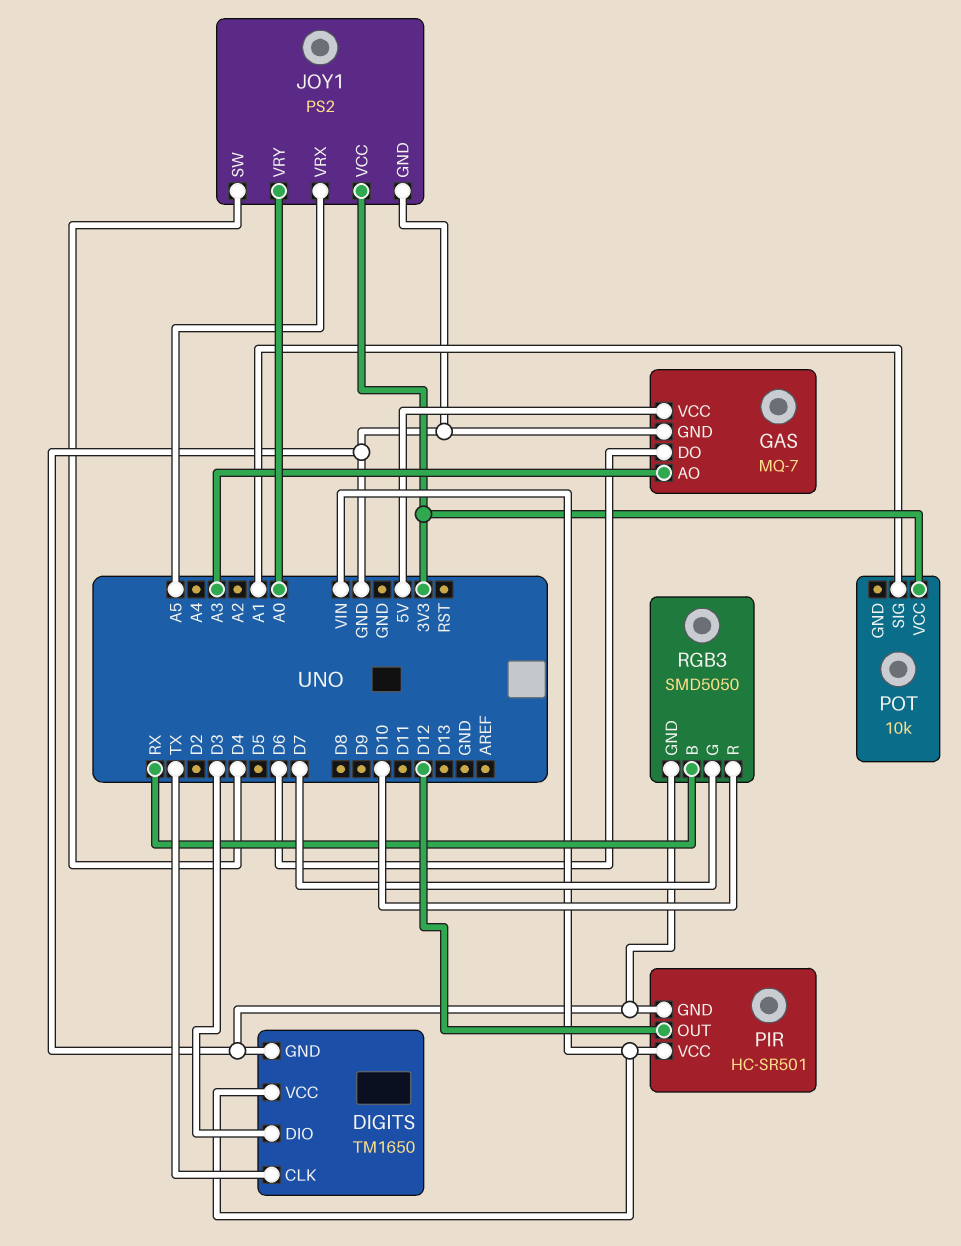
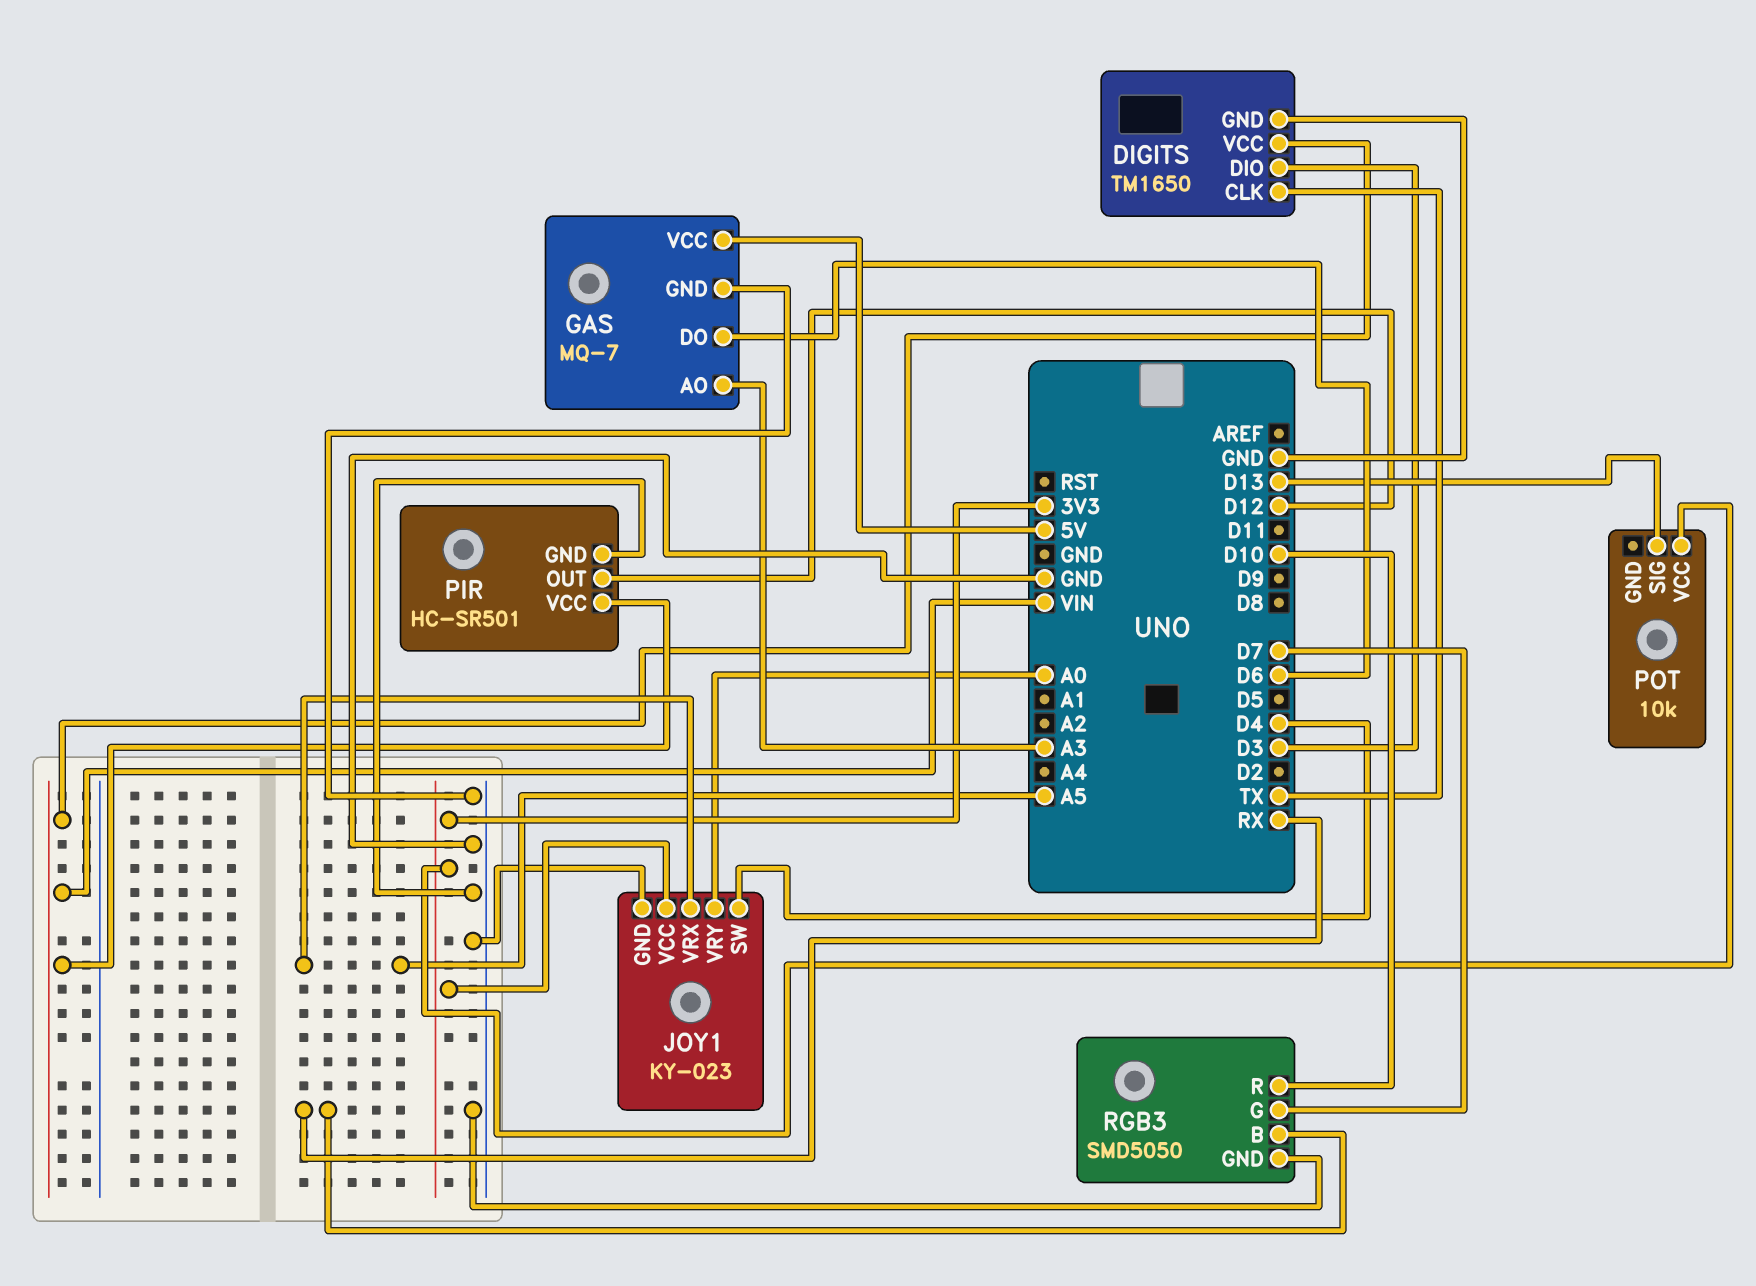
JOY1: PS2 -> KY-023
POT pin SIG: A1 -> D13

